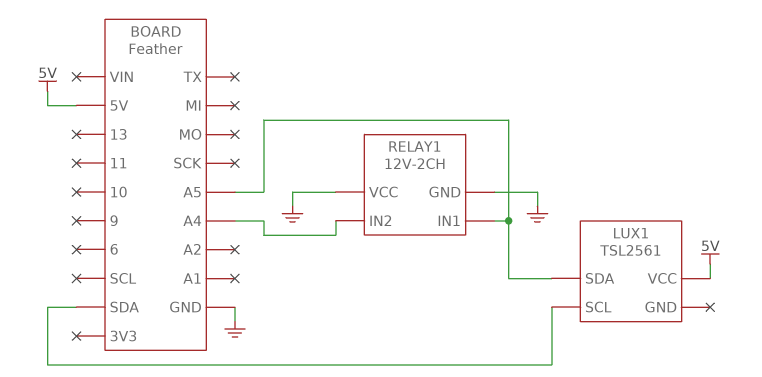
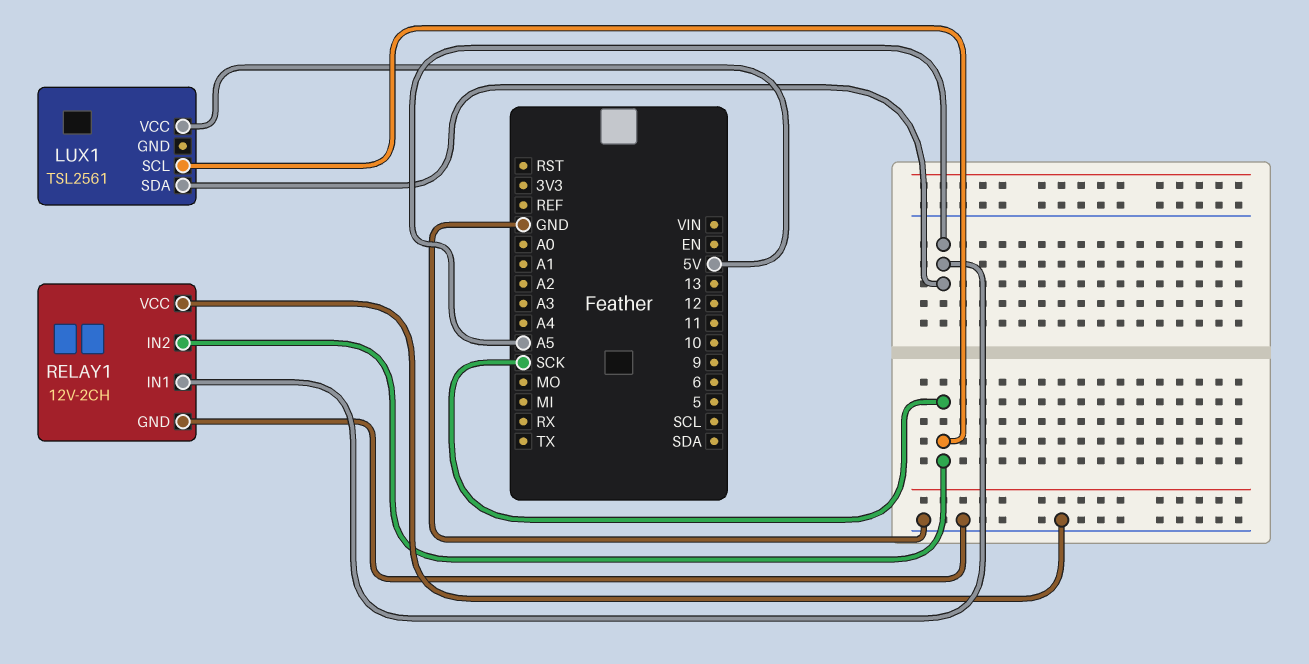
LUX1 pin SCL: SDA -> SCK
RELAY1 pin IN2: A4 -> SCK

